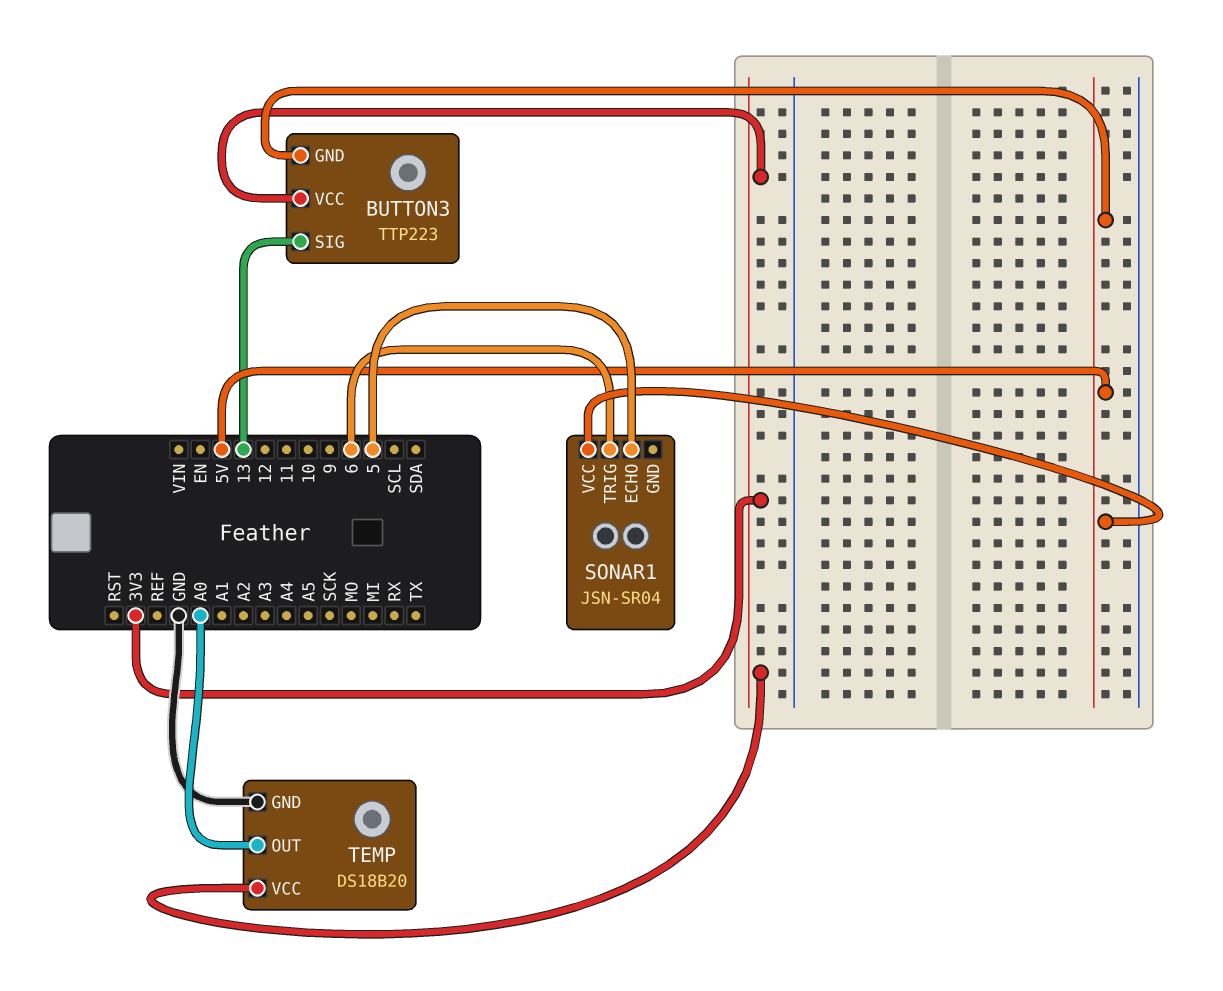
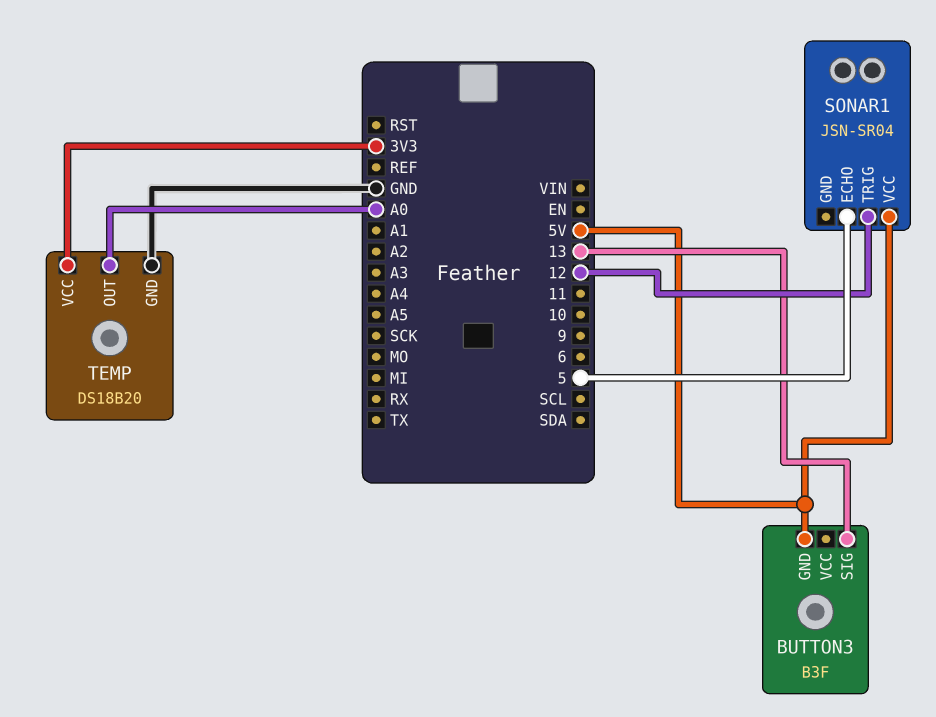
BUTTON3: TTP223 -> B3F
BUTTON3 pin VCC: 3V3 -> none
SONAR1 pin TRIG: 6 -> 12

